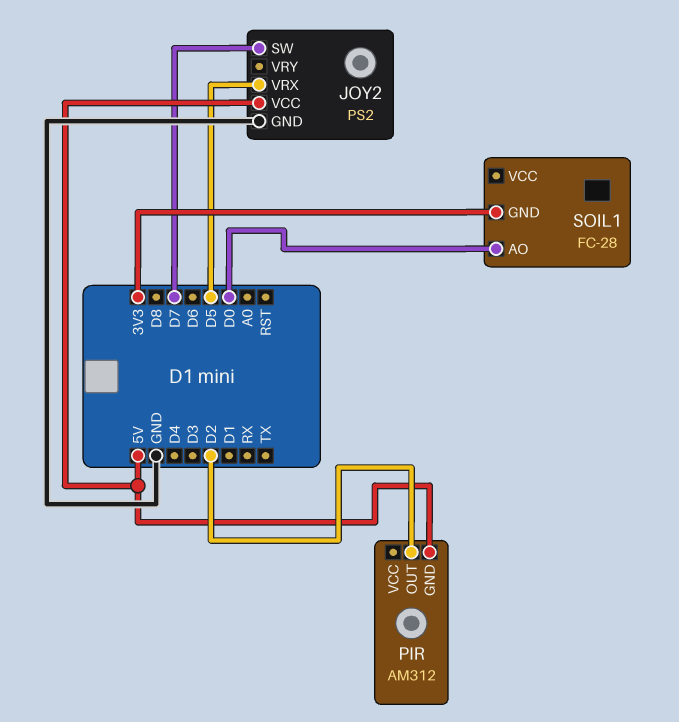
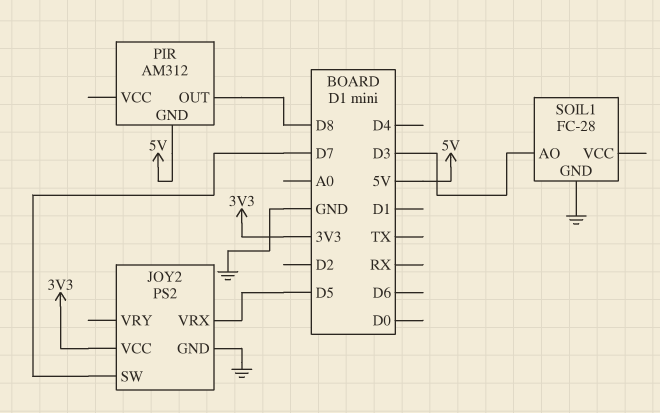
JOY2 pin VCC: 5V -> 3V3
PIR pin OUT: D2 -> D8
SOIL1 pin AO: D0 -> D3
SOIL1 pin GND: 3V3 -> GND

